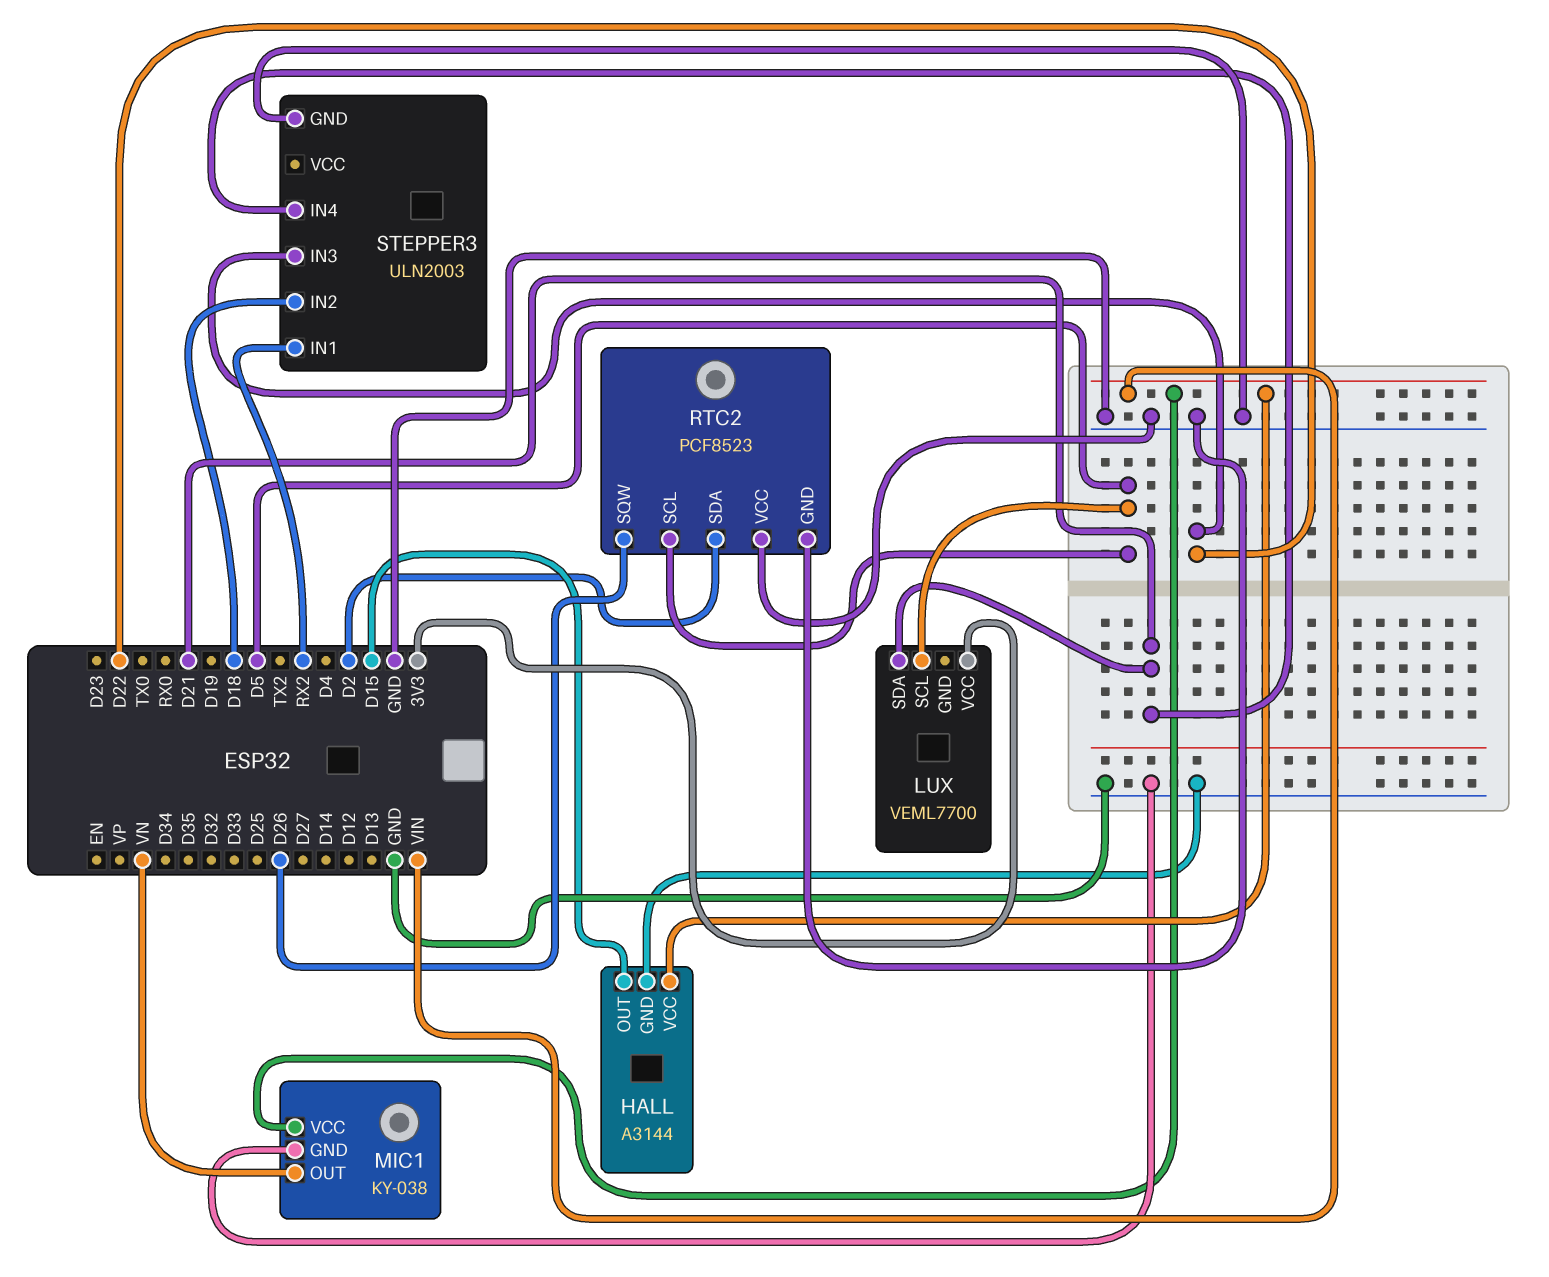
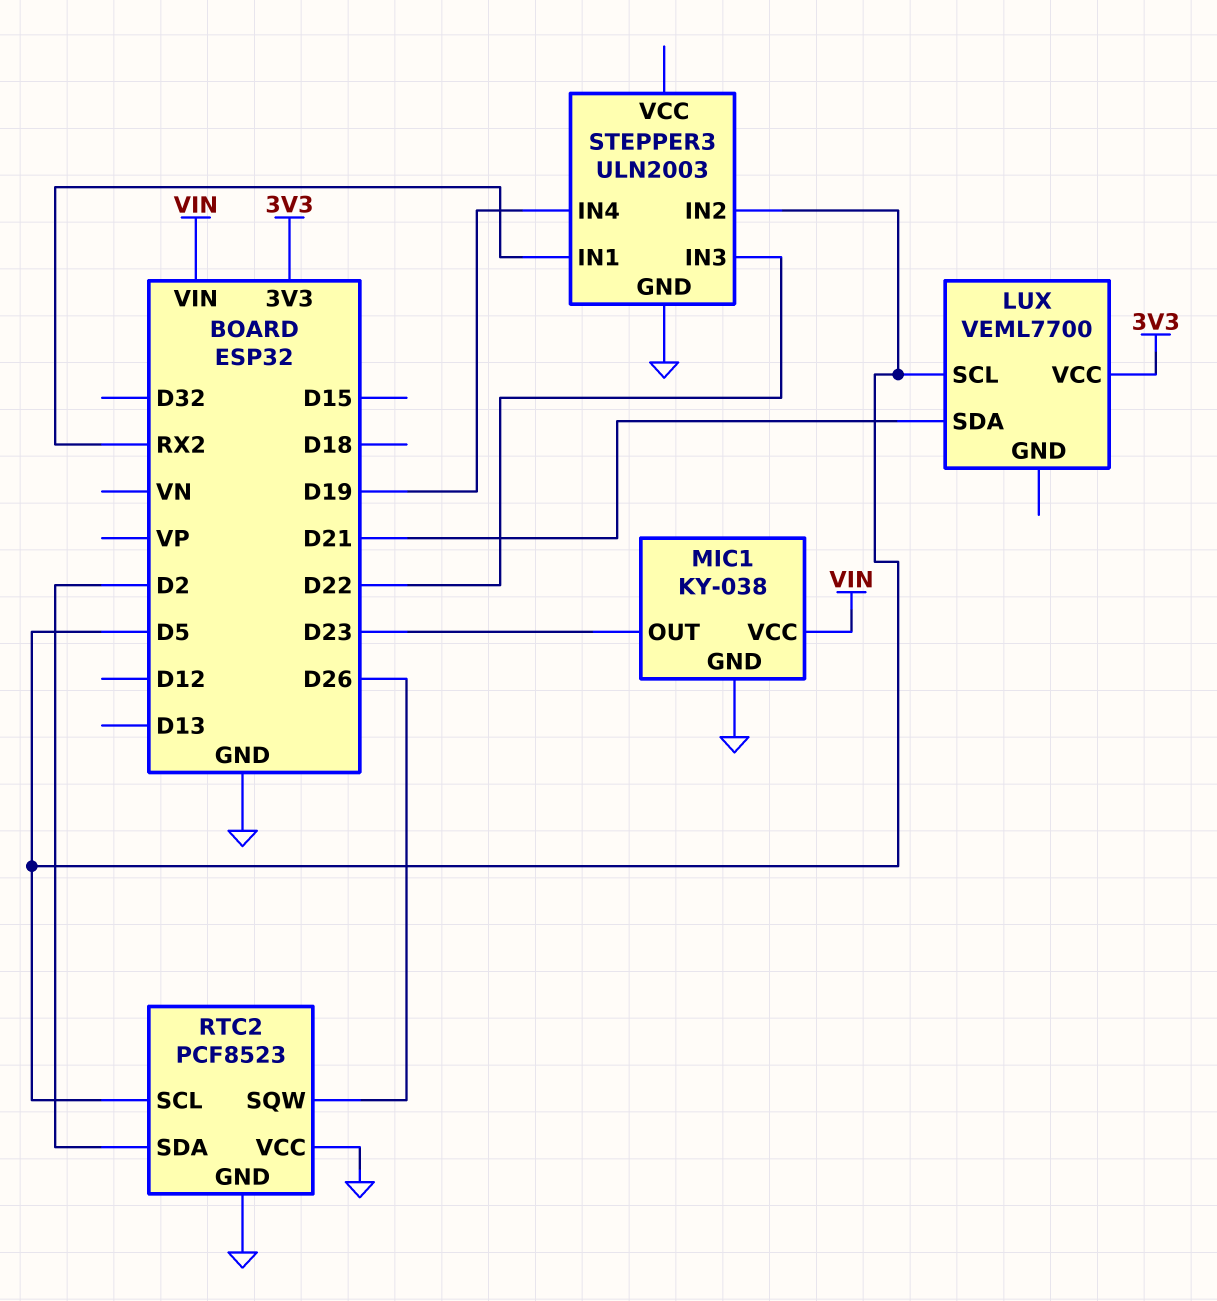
HALL: A3144 -> none
HALL pin GND: GND -> none
HALL pin OUT: D15 -> none
HALL pin VCC: VIN -> none
MIC1 pin OUT: VN -> D23
STEPPER3 pin IN2: D18 -> D5
STEPPER3 pin IN4: D21 -> D19

